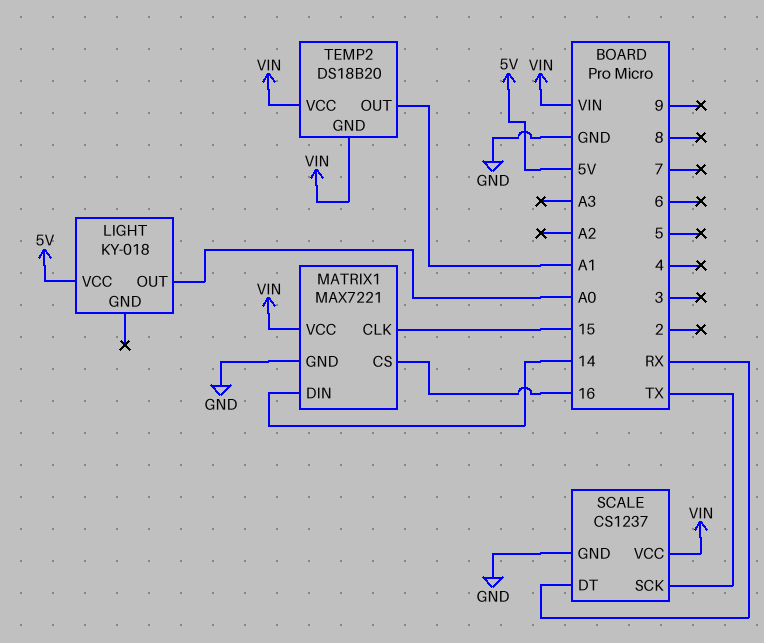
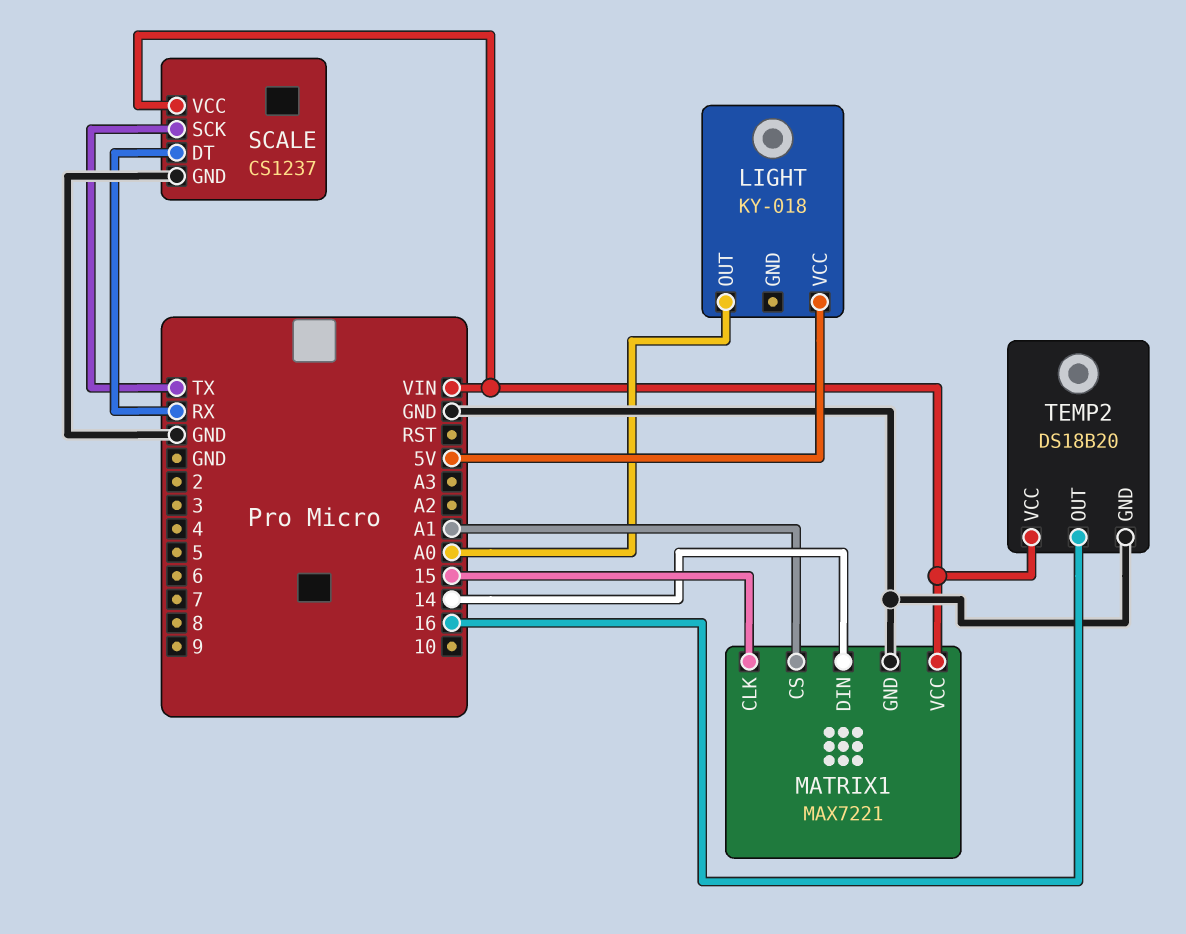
MATRIX1 pin CS: 16 -> A1
TEMP2 pin GND: VIN -> GND
TEMP2 pin OUT: A1 -> 16

